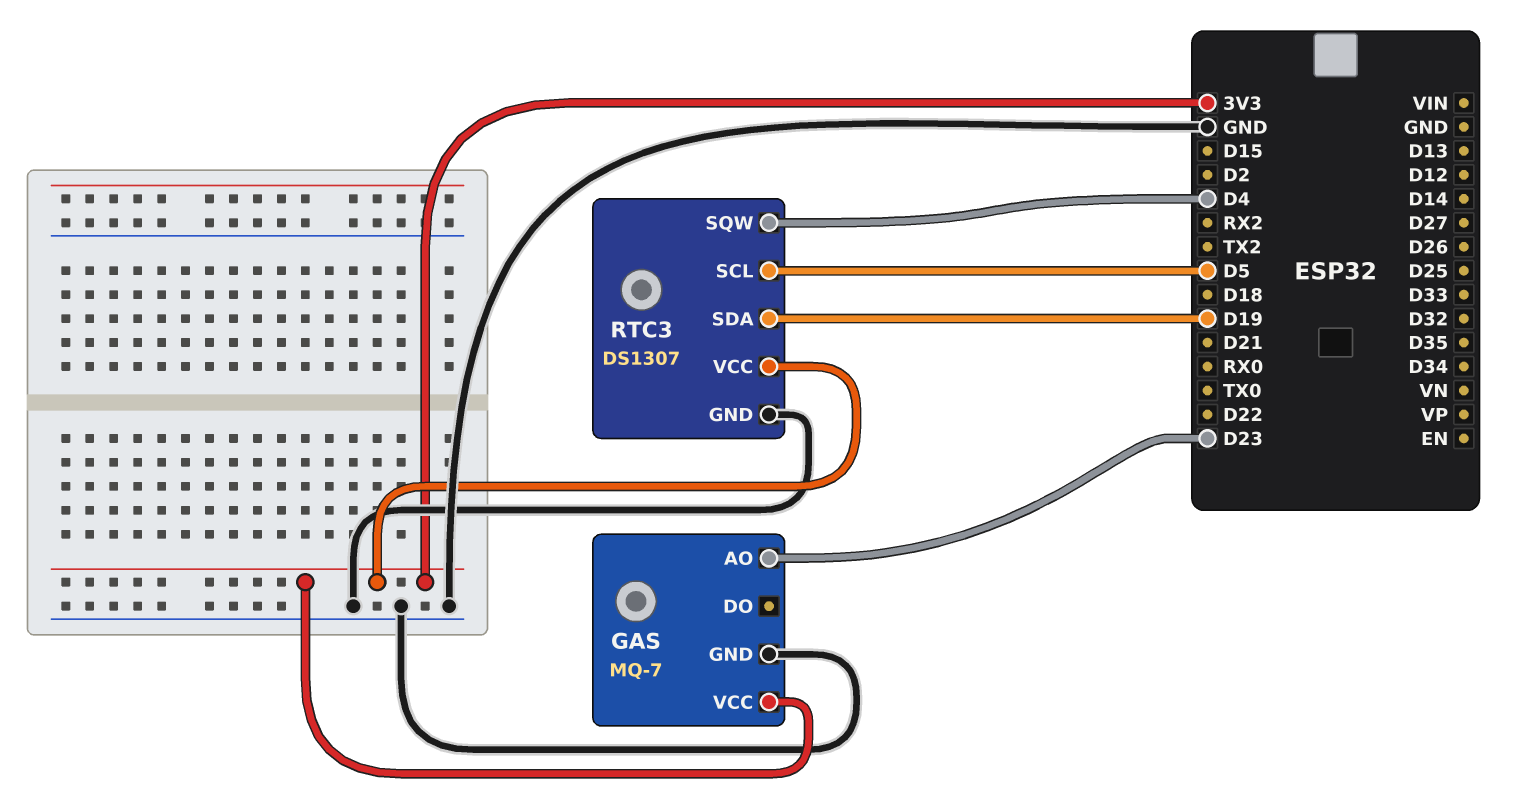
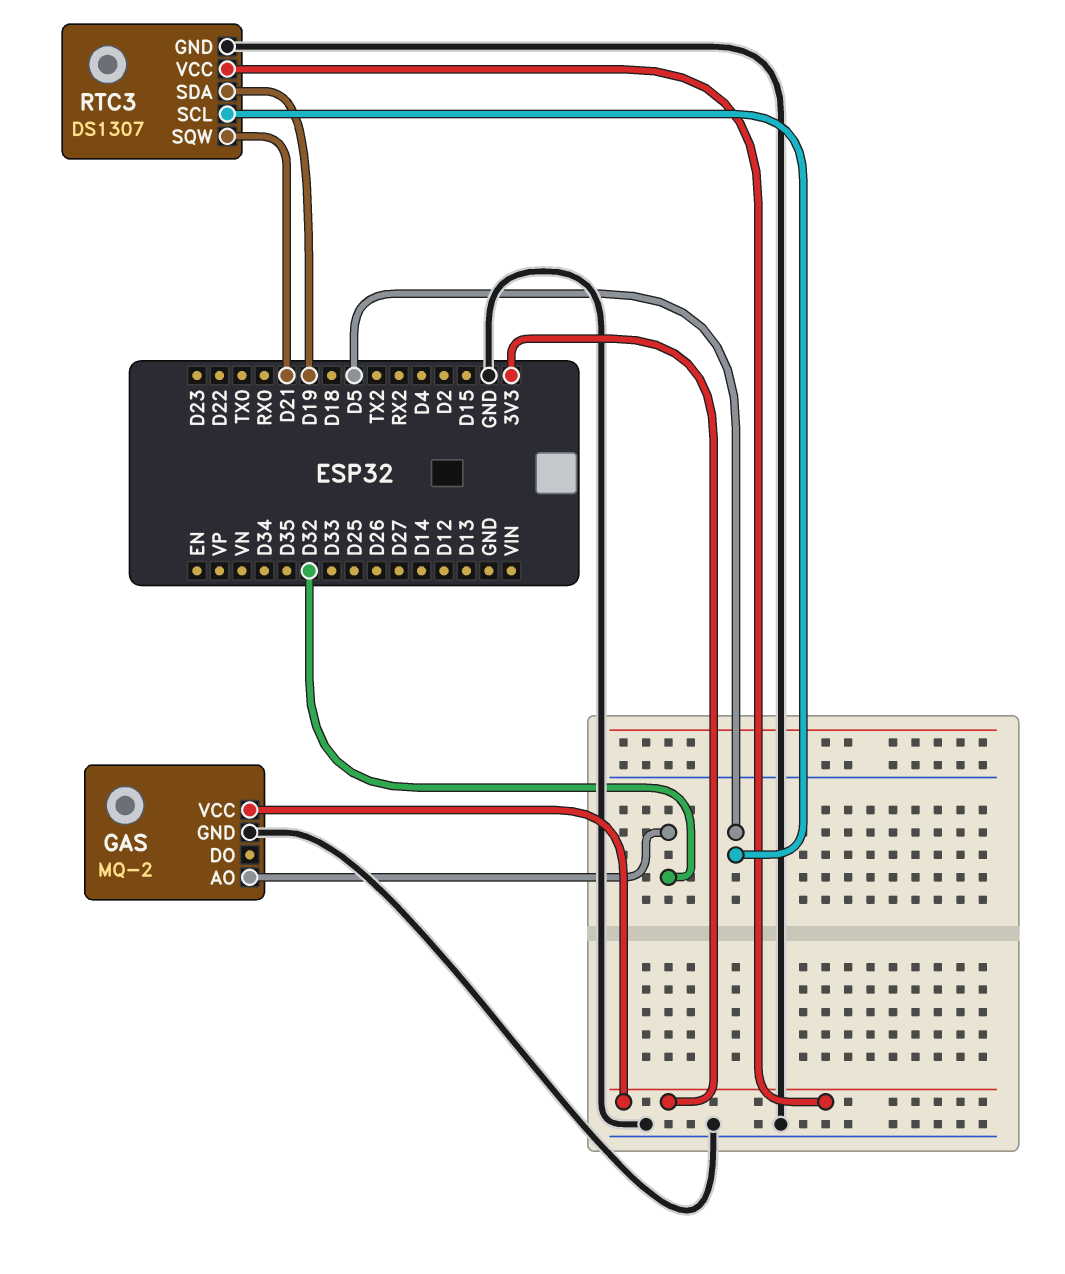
GAS: MQ-7 -> MQ-2
GAS pin AO: D23 -> D32
RTC3 pin SQW: D4 -> D21

